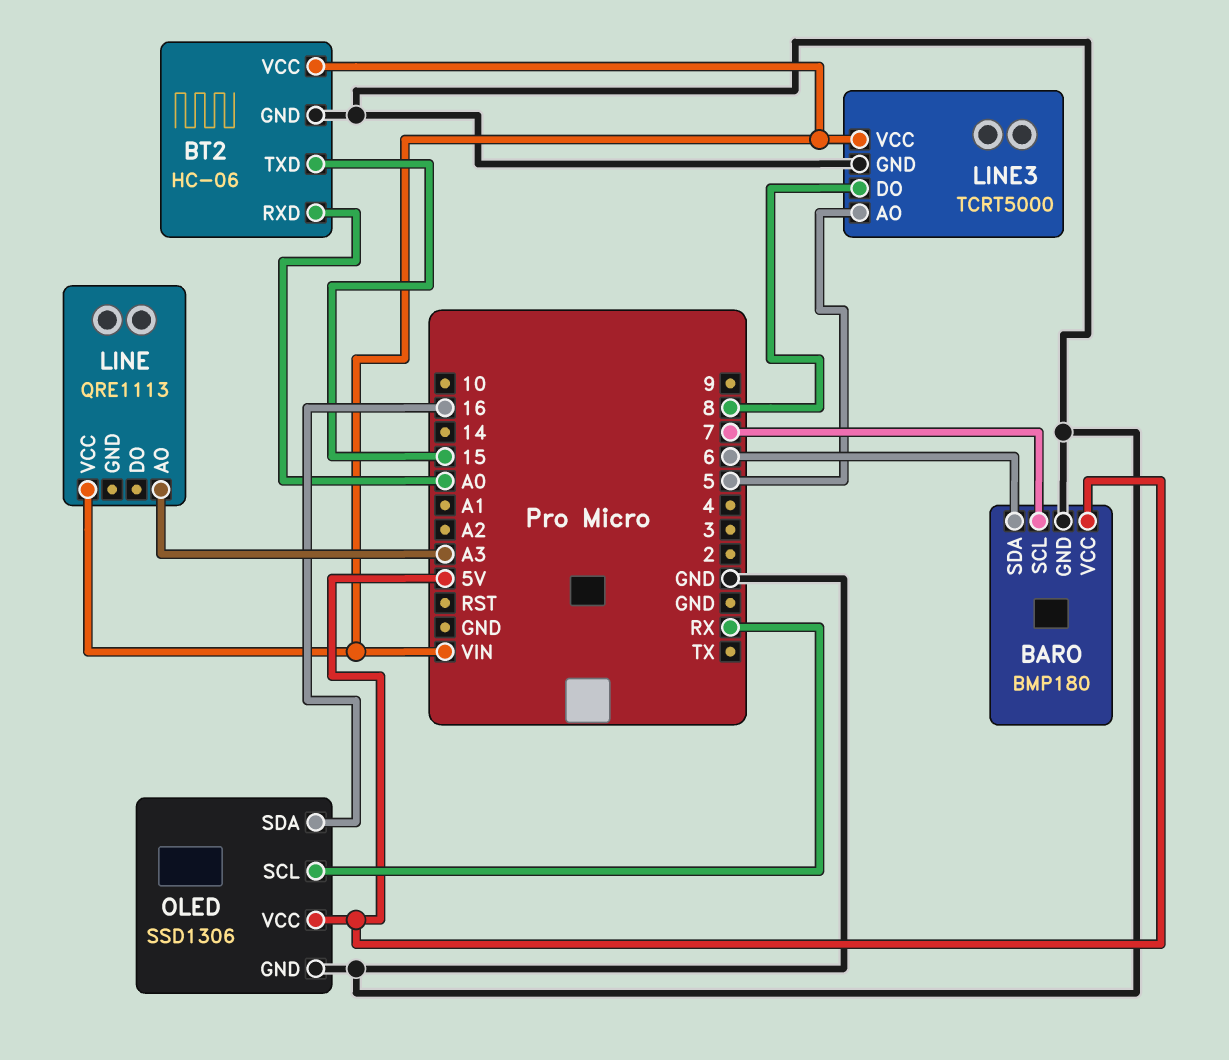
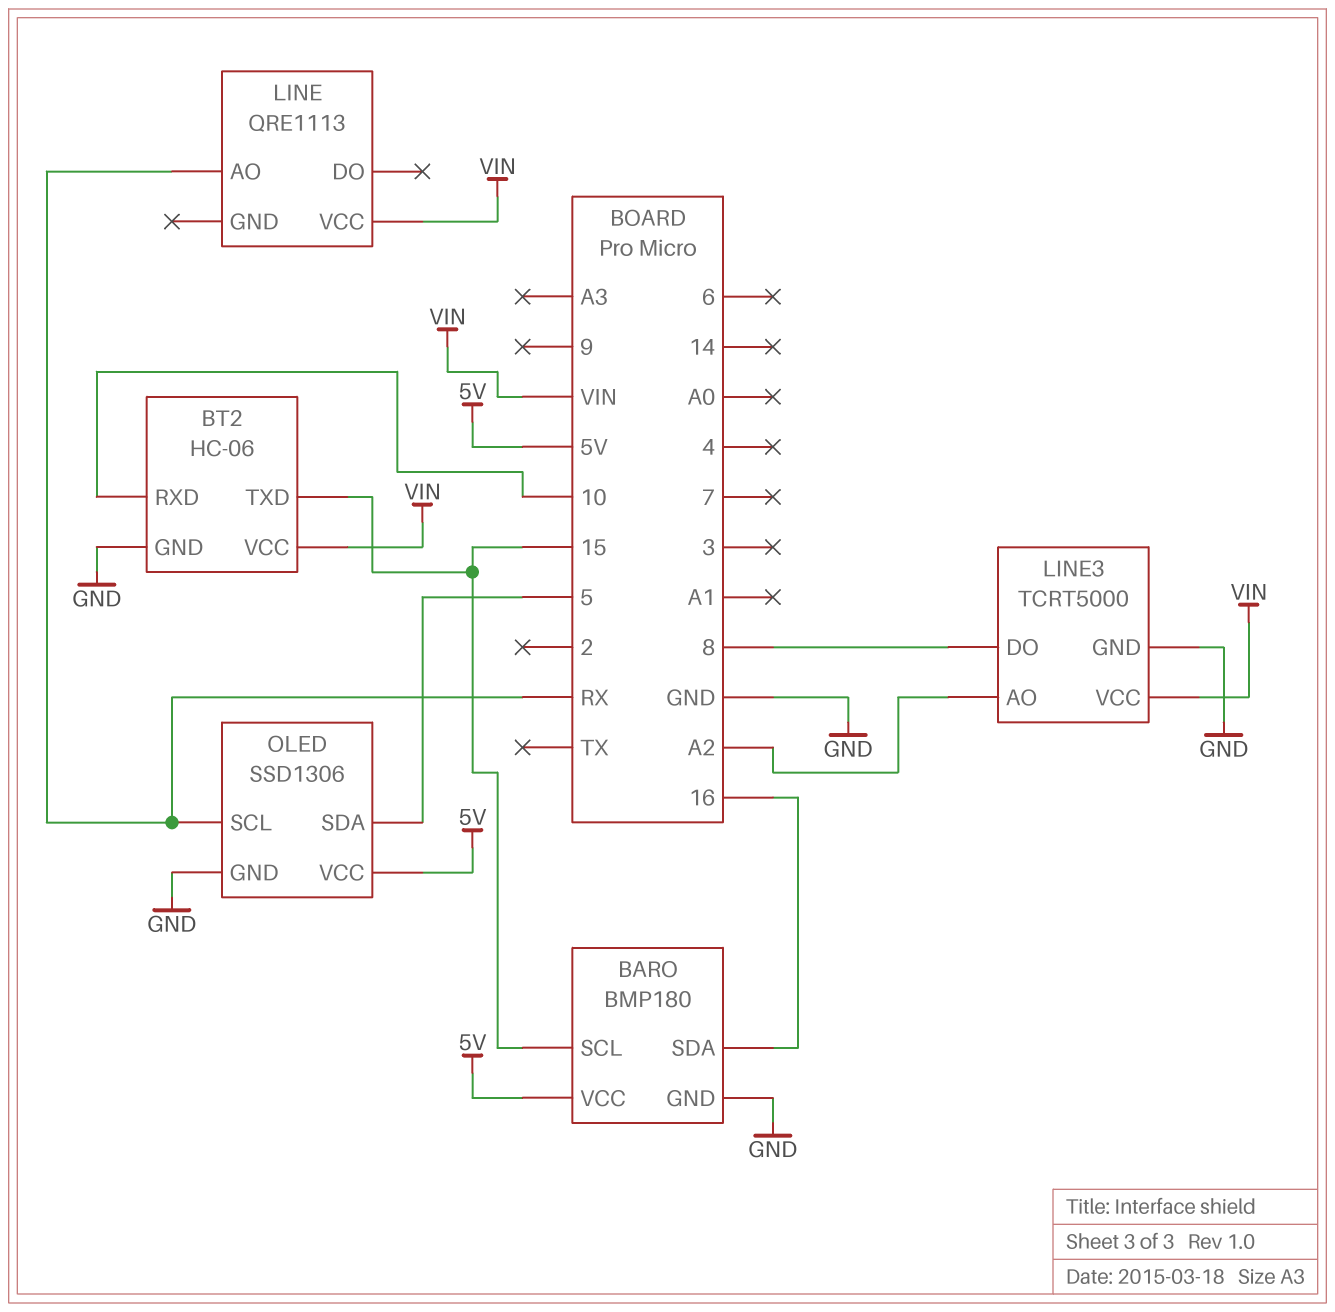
BARO pin SCL: 7 -> 15
BARO pin SDA: 6 -> 16
BT2 pin RXD: A0 -> 10
LINE pin AO: A3 -> RX
LINE3 pin AO: 5 -> A2
OLED pin SDA: 16 -> 5

